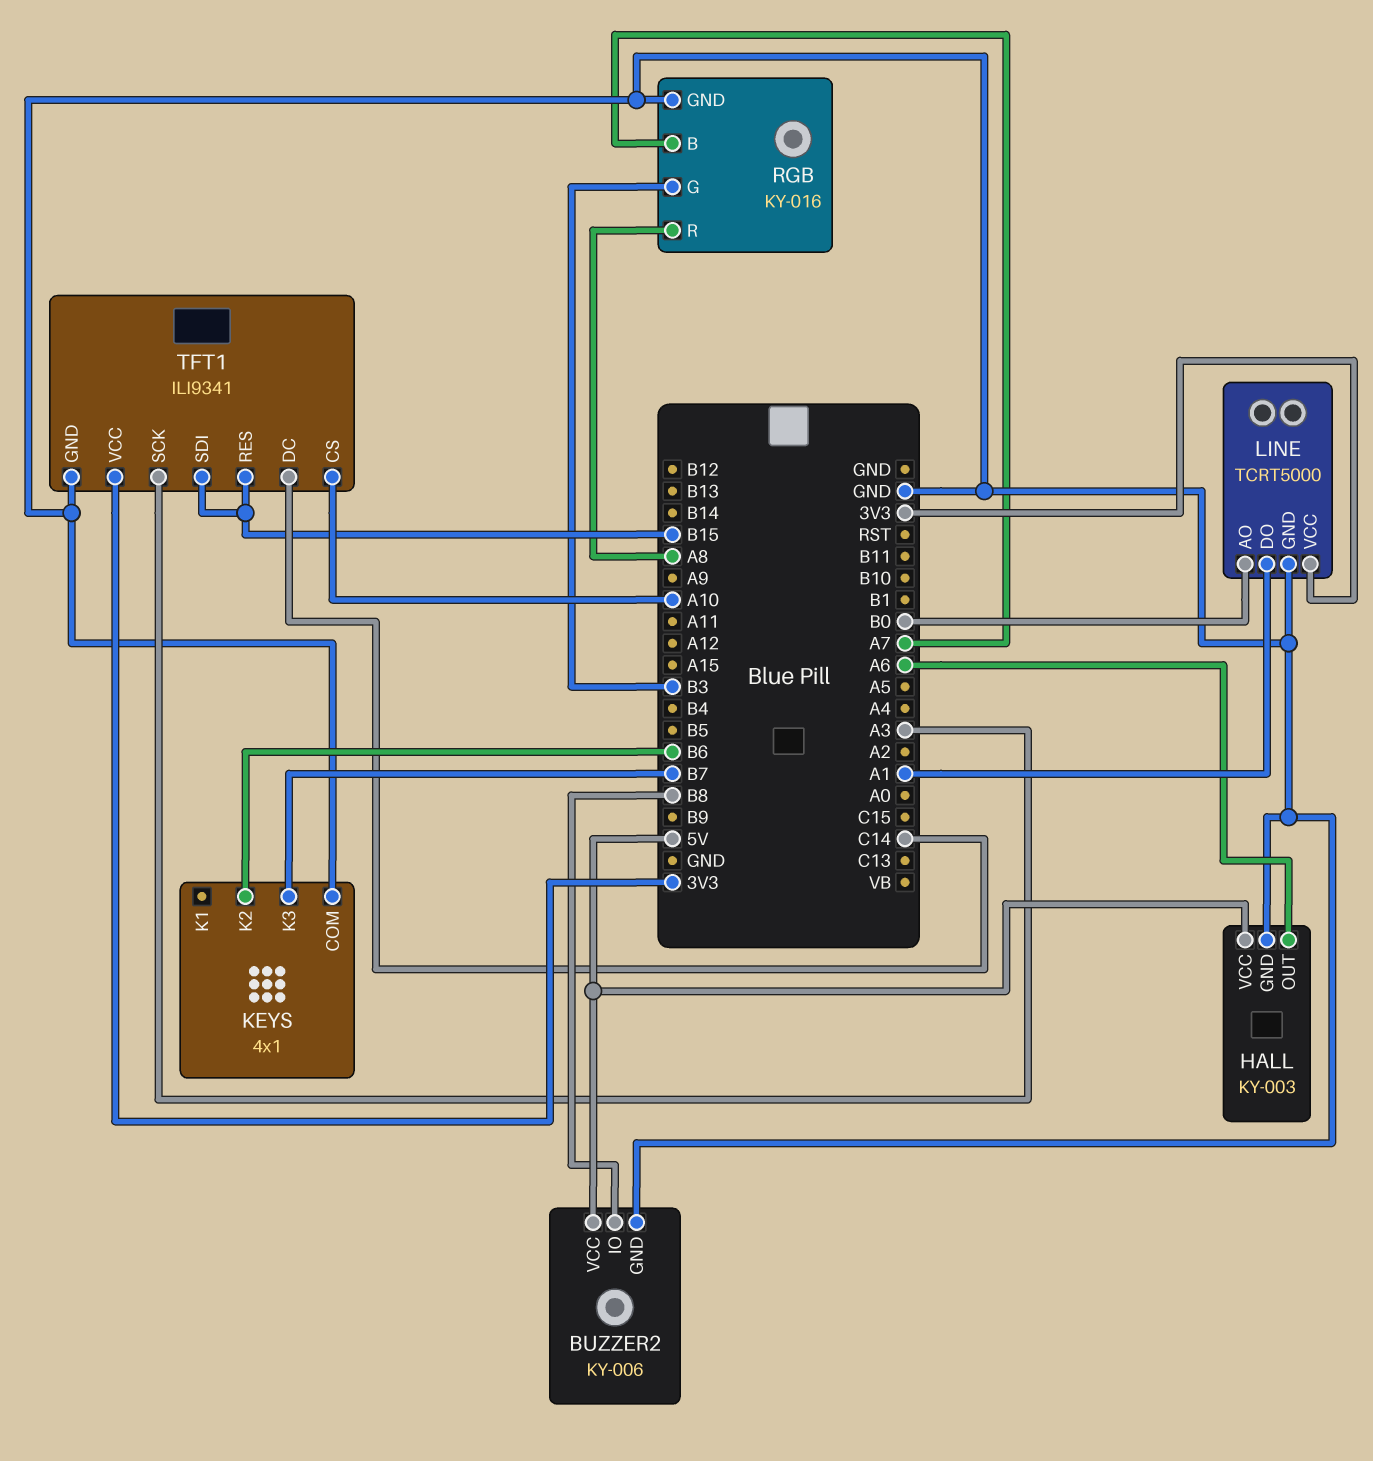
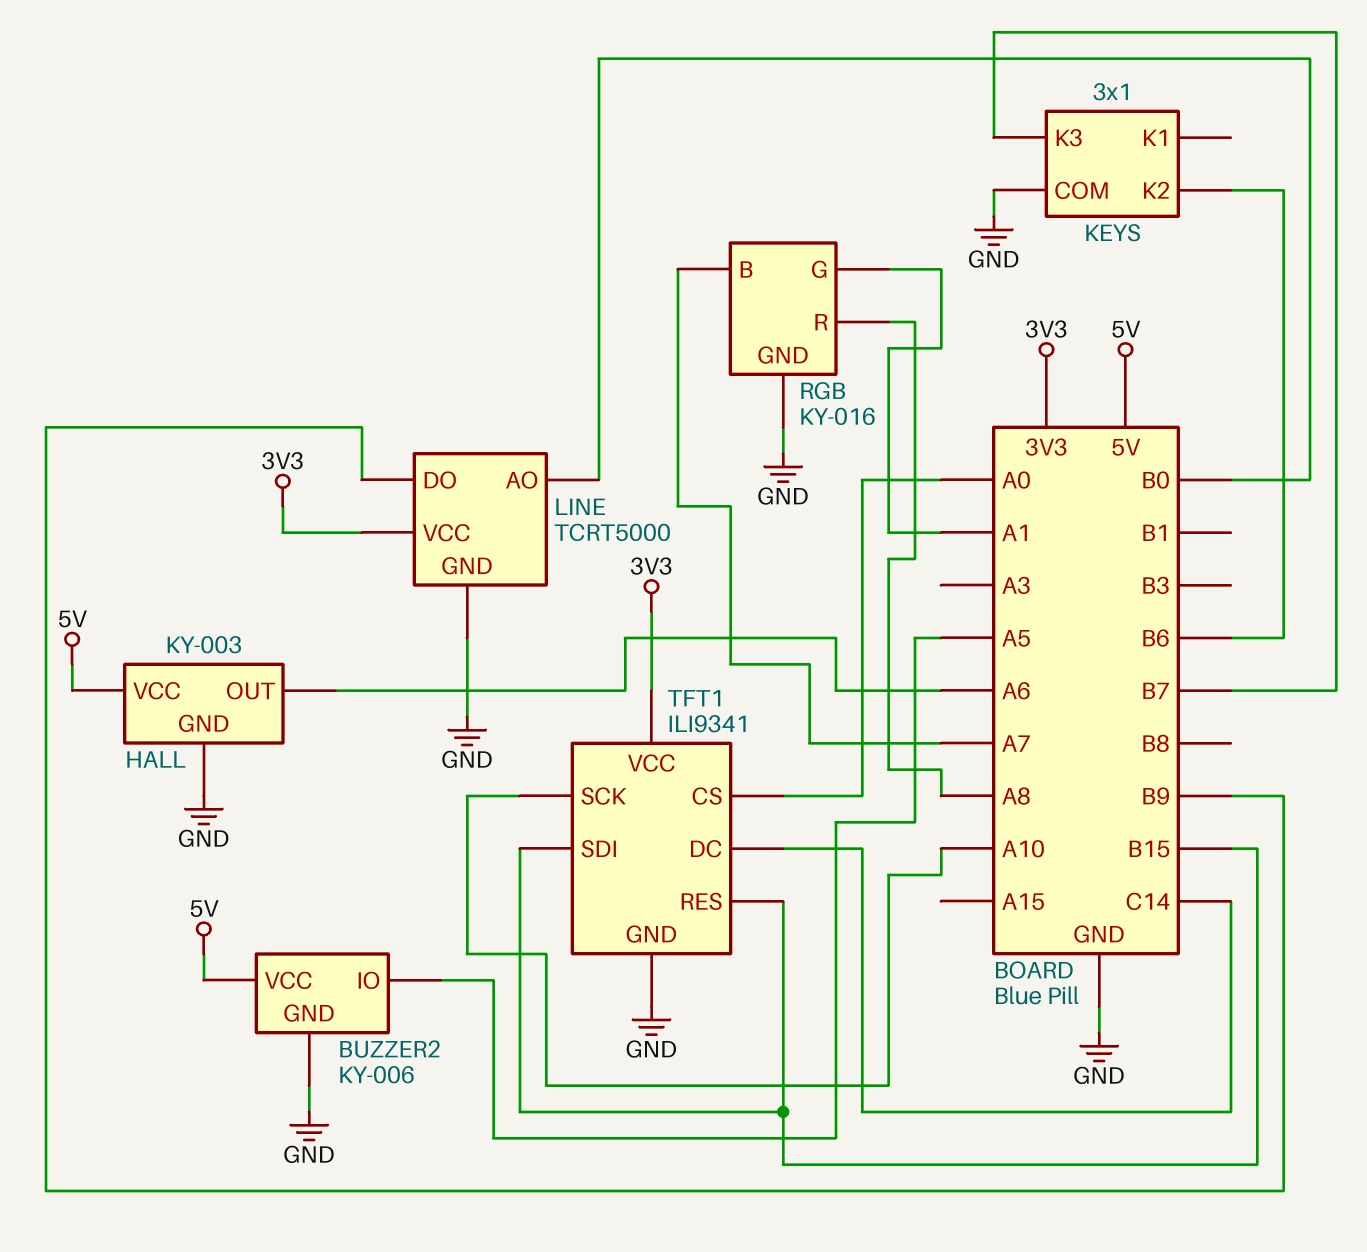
BUZZER2 pin IO: B8 -> A5
KEYS: 4x1 -> 3x1
LINE pin DO: A1 -> B9
RGB pin G: B3 -> A1
TFT1 pin CS: A10 -> A0
TFT1 pin SCK: A3 -> A10

